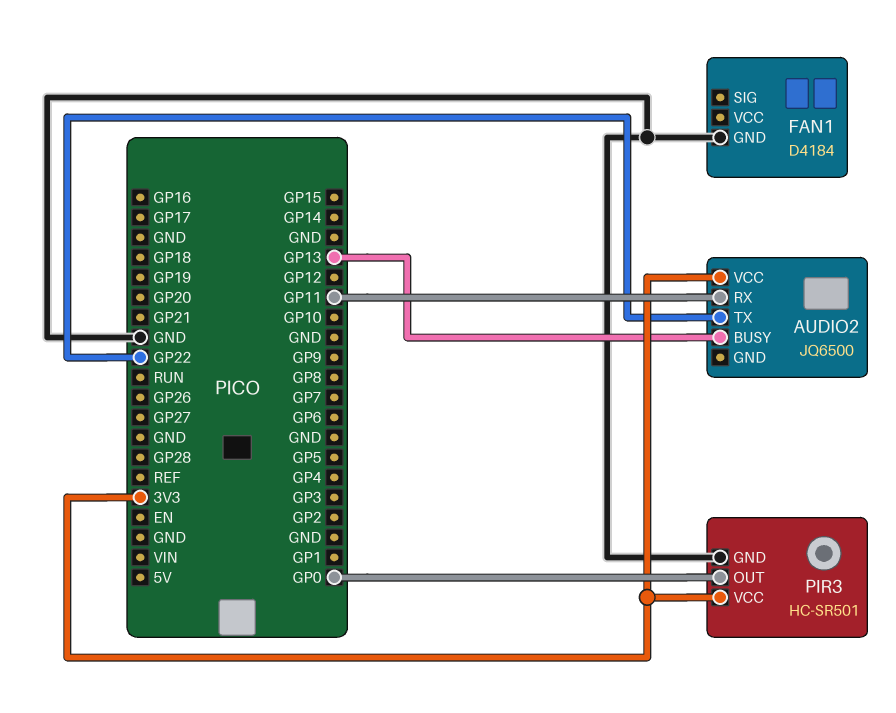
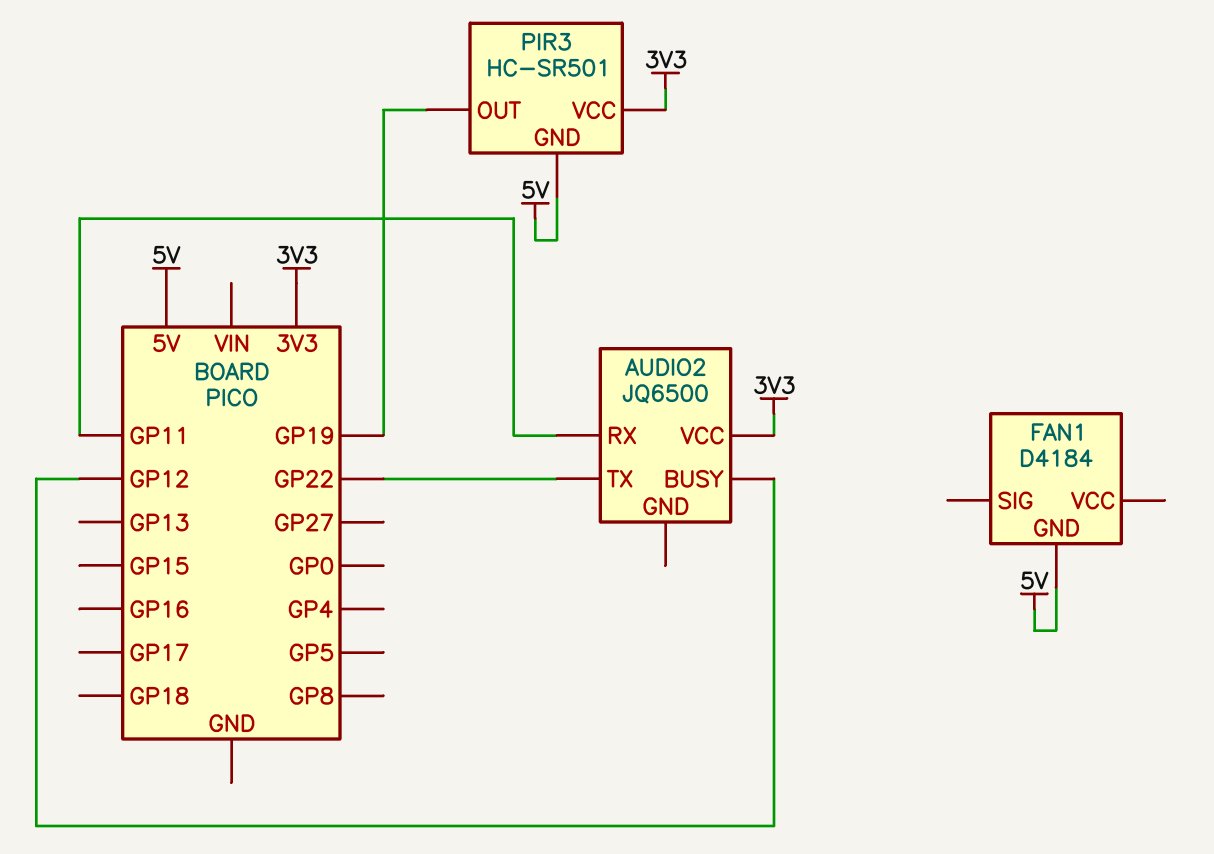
AUDIO2 pin BUSY: GP13 -> GP12
FAN1 pin GND: GND -> 5V
PIR3 pin GND: GND -> 5V
PIR3 pin OUT: GP0 -> GP19

